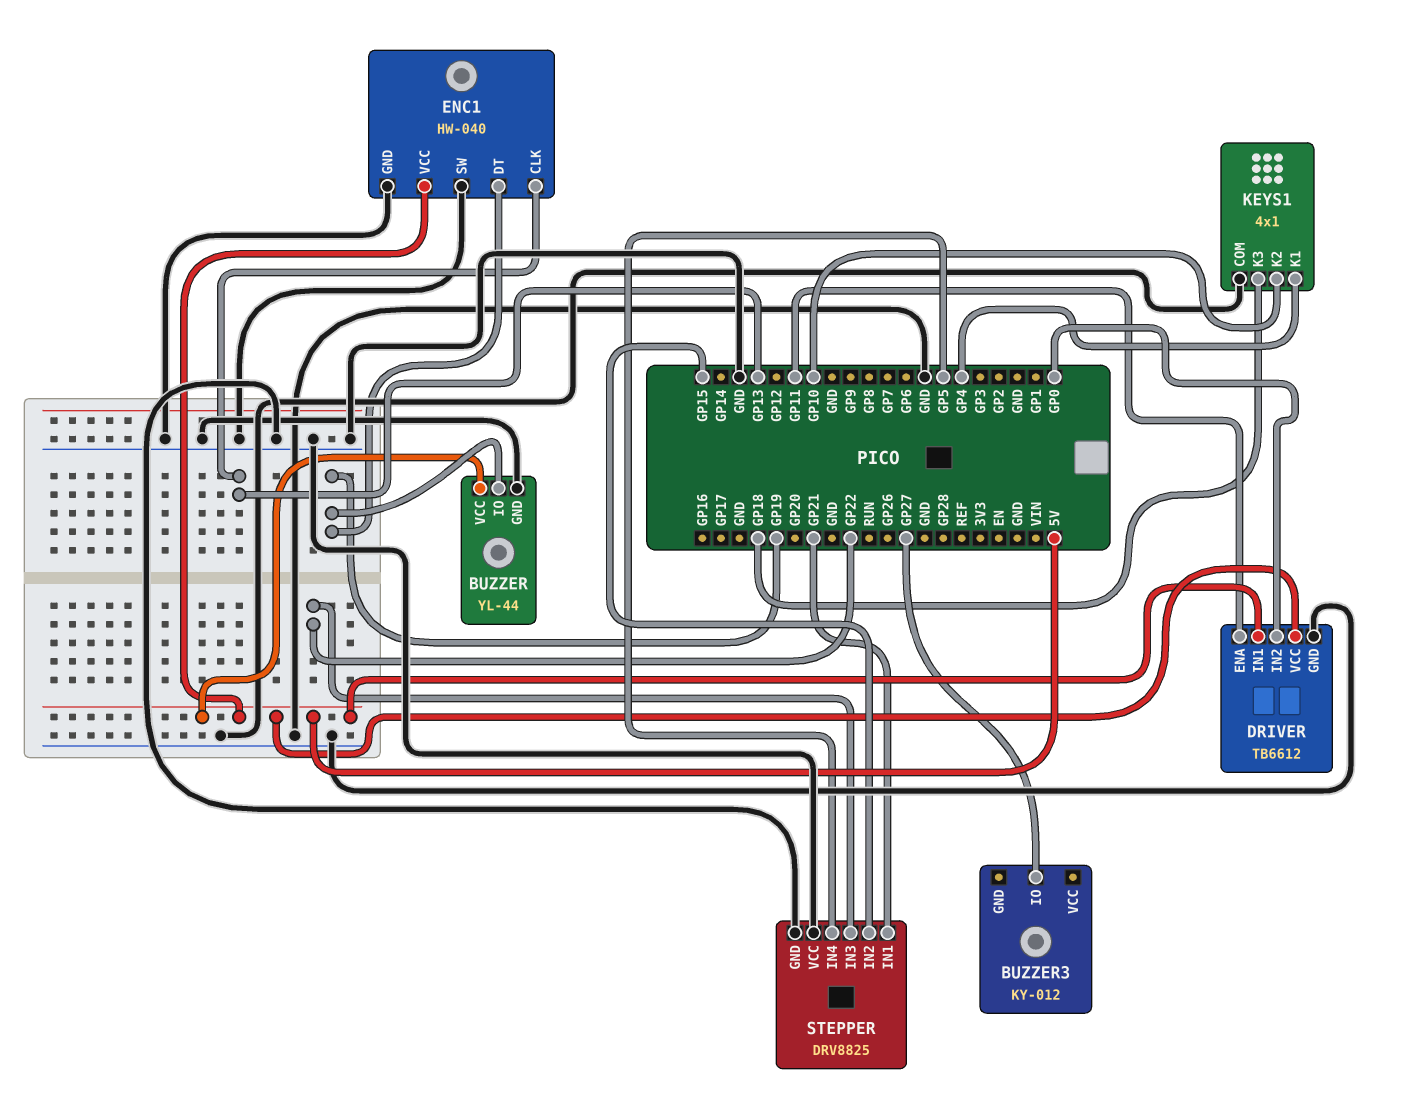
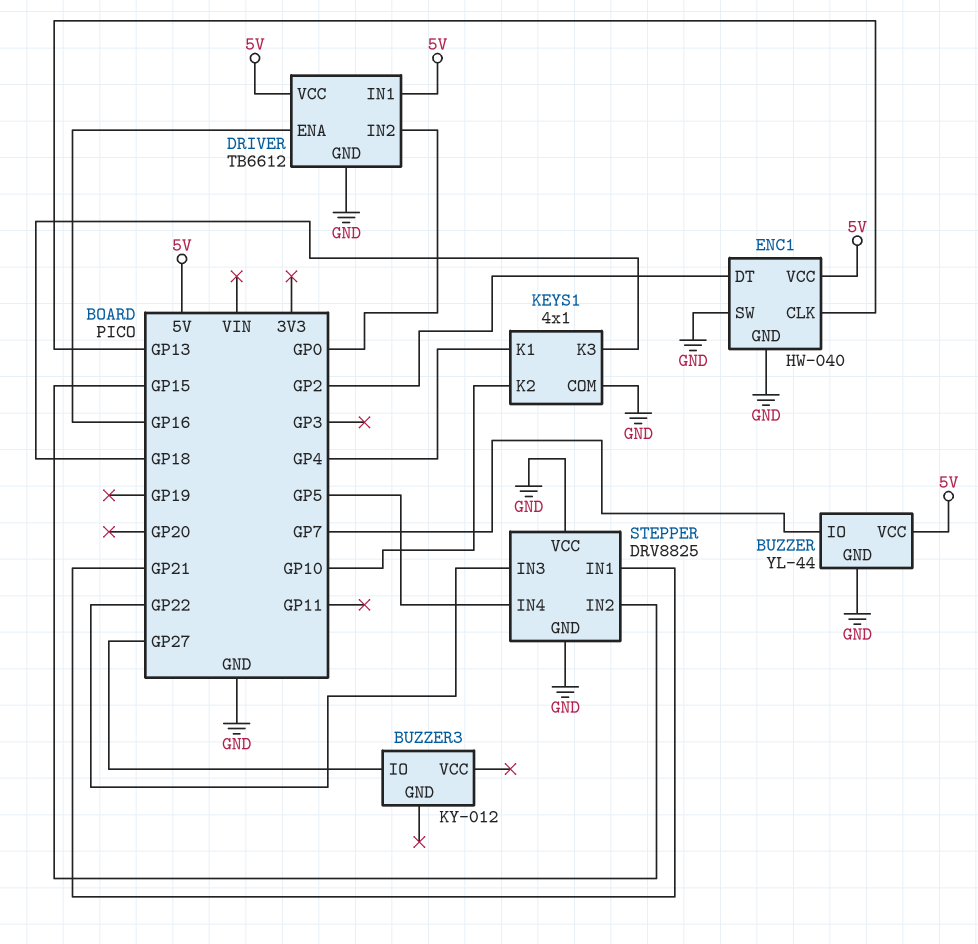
BUZZER pin IO: GP19 -> GP7
DRIVER pin ENA: GP11 -> GP16
ENC1 pin DT: GP19 -> GP2

